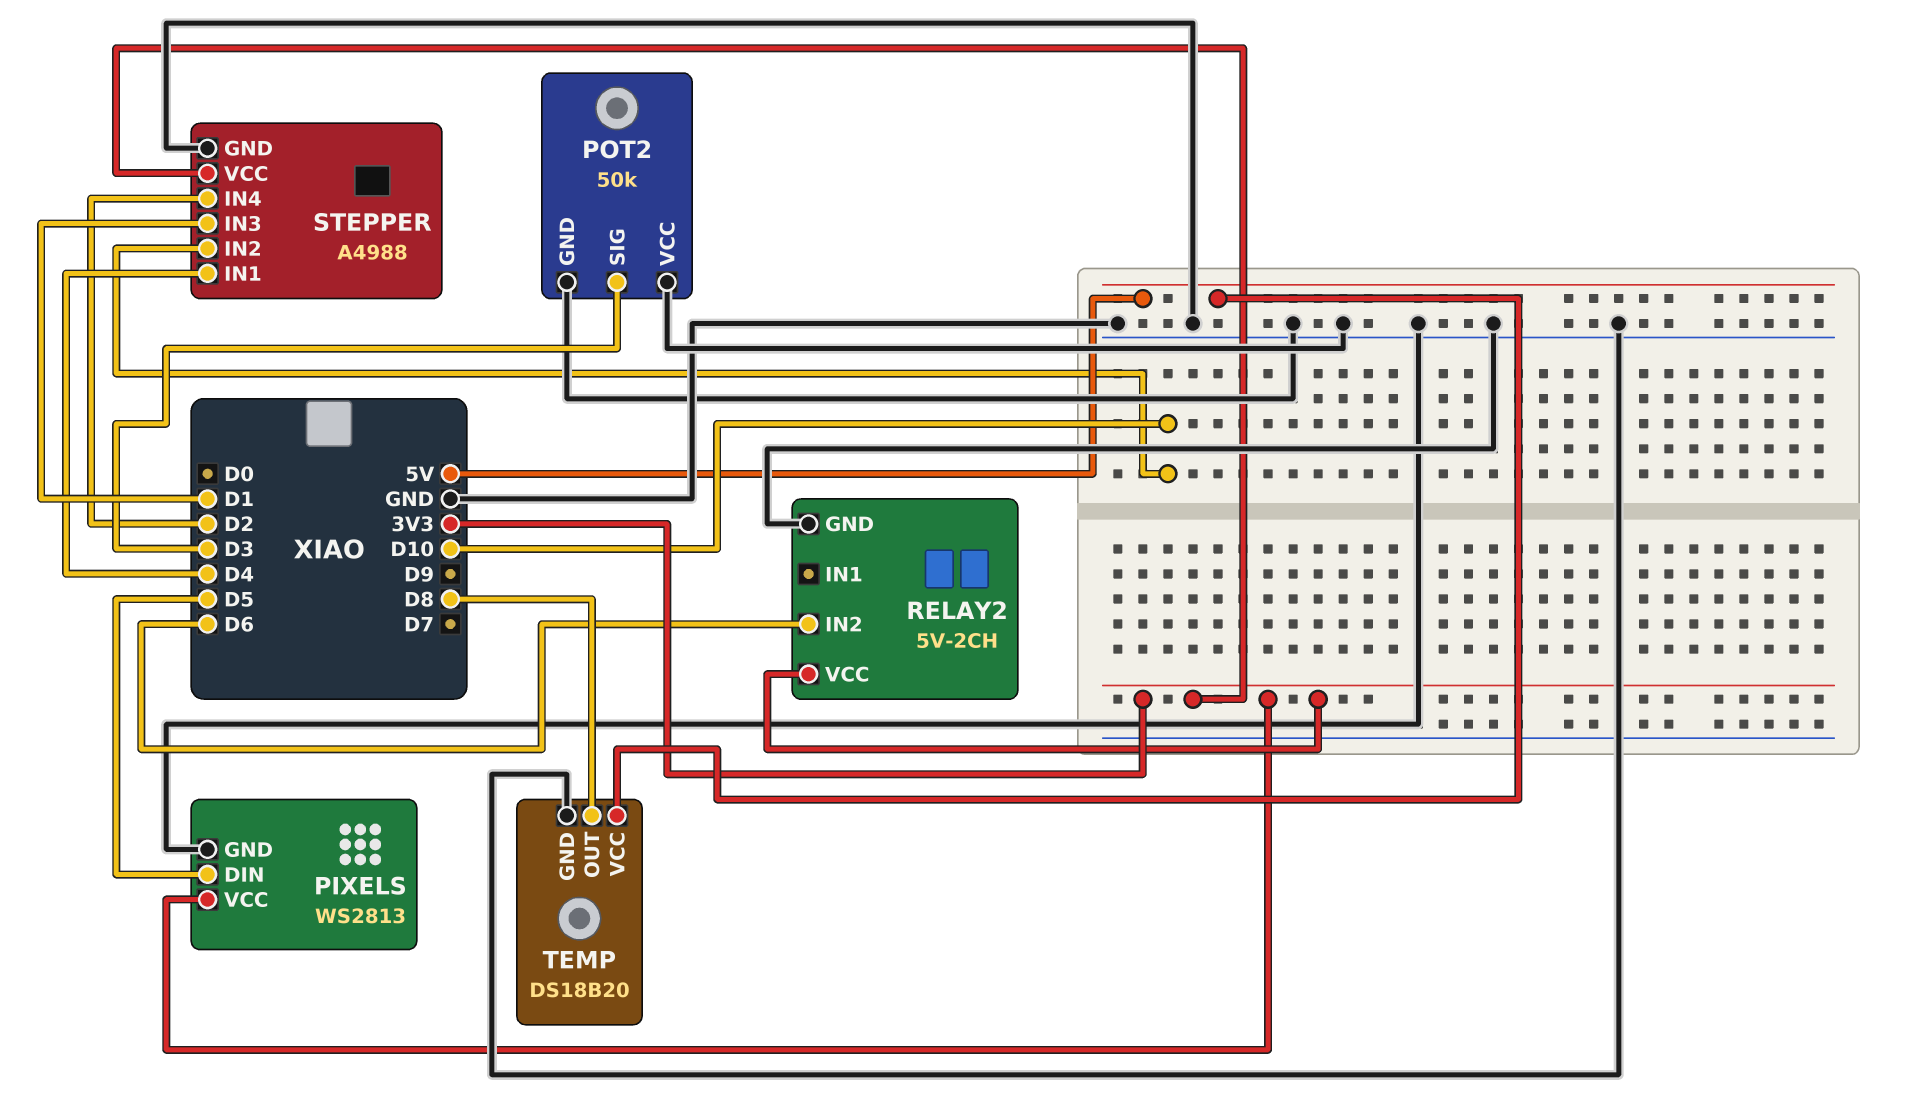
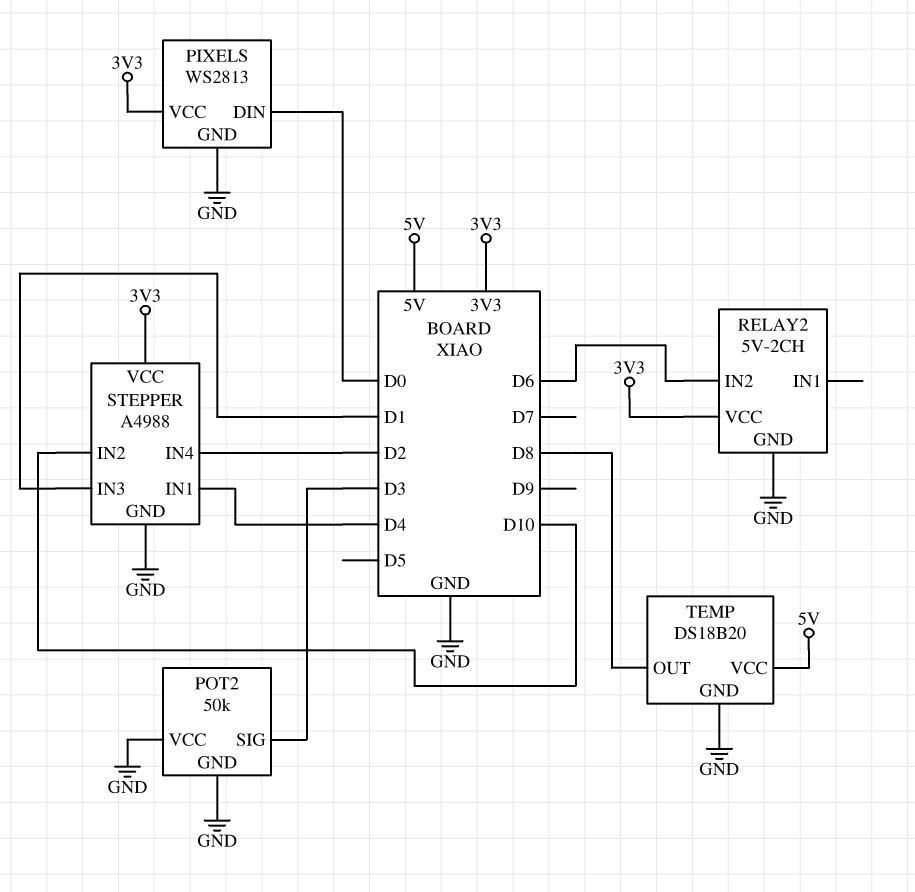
PIXELS pin DIN: D5 -> D0

